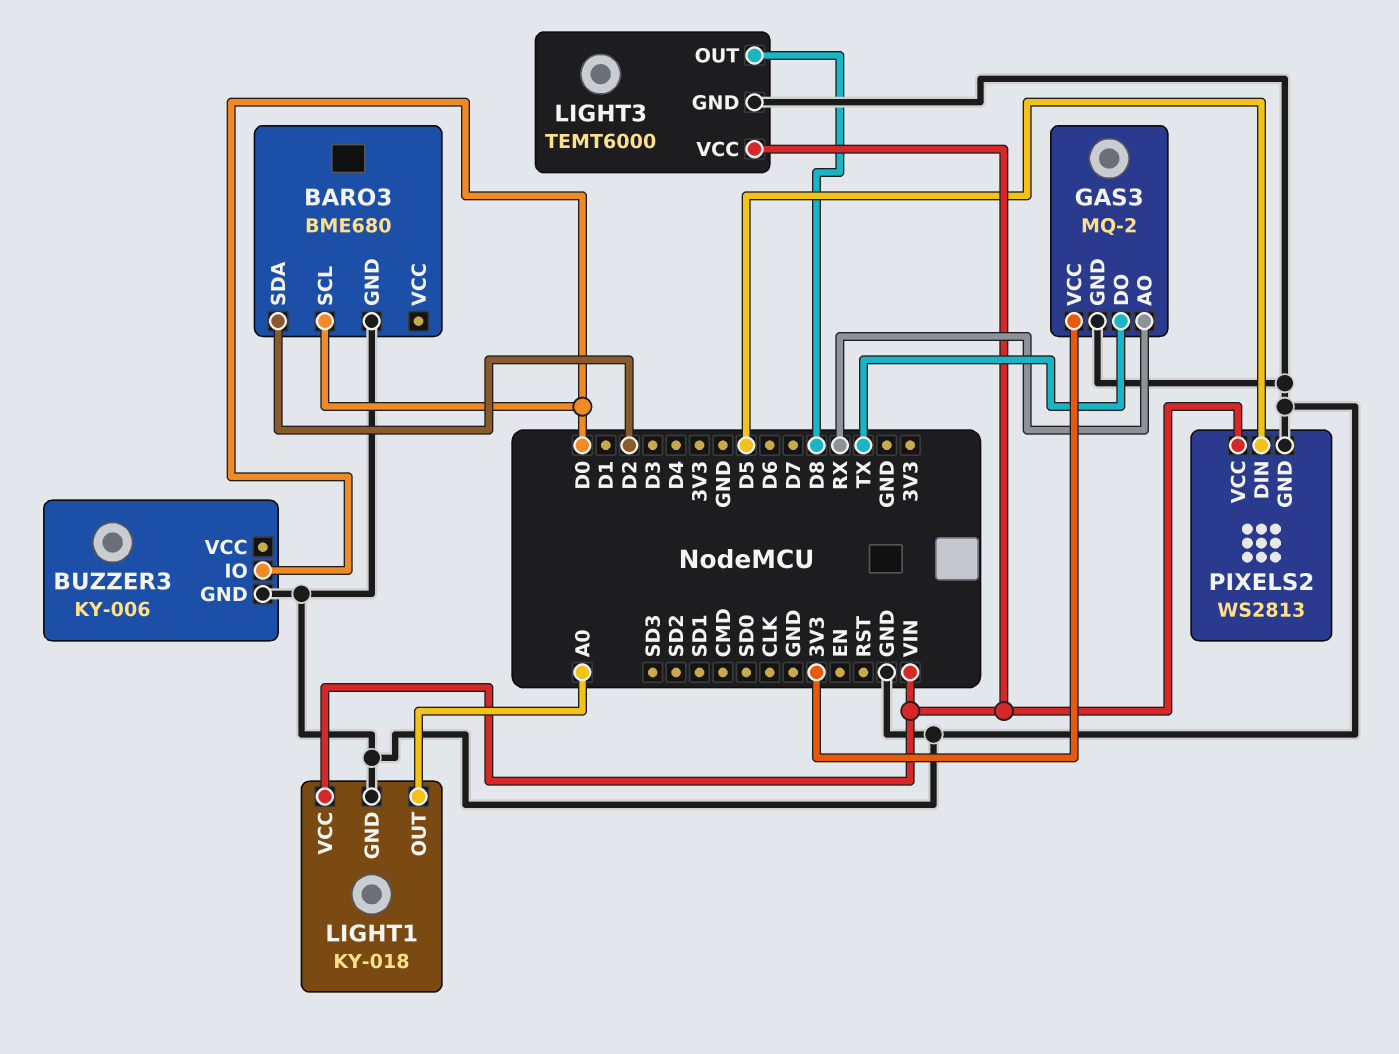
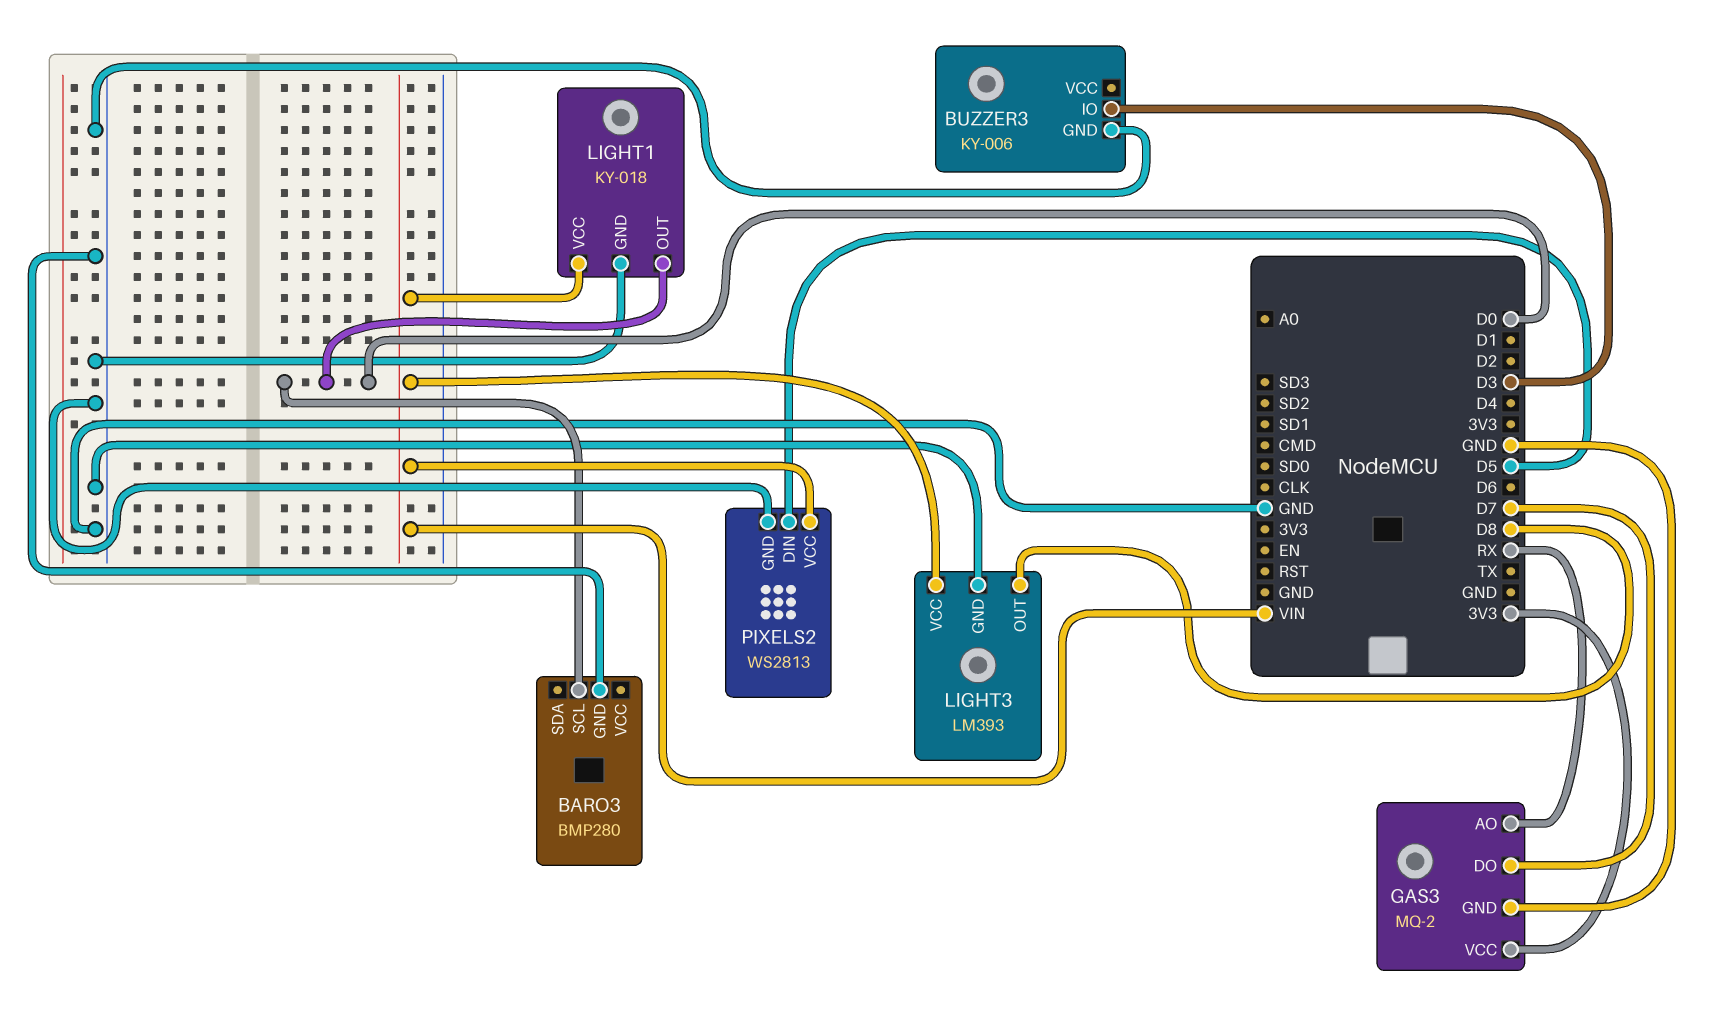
BARO3: BME680 -> BMP280
BARO3 pin SDA: D2 -> none
BUZZER3 pin IO: D0 -> D3
GAS3 pin DO: TX -> D7
LIGHT1 pin OUT: A0 -> D0
LIGHT3: TEMT6000 -> LM393

